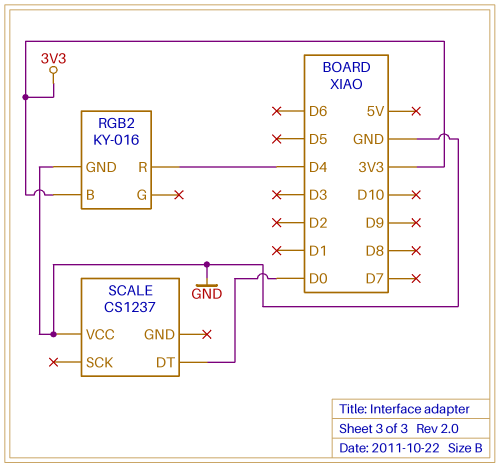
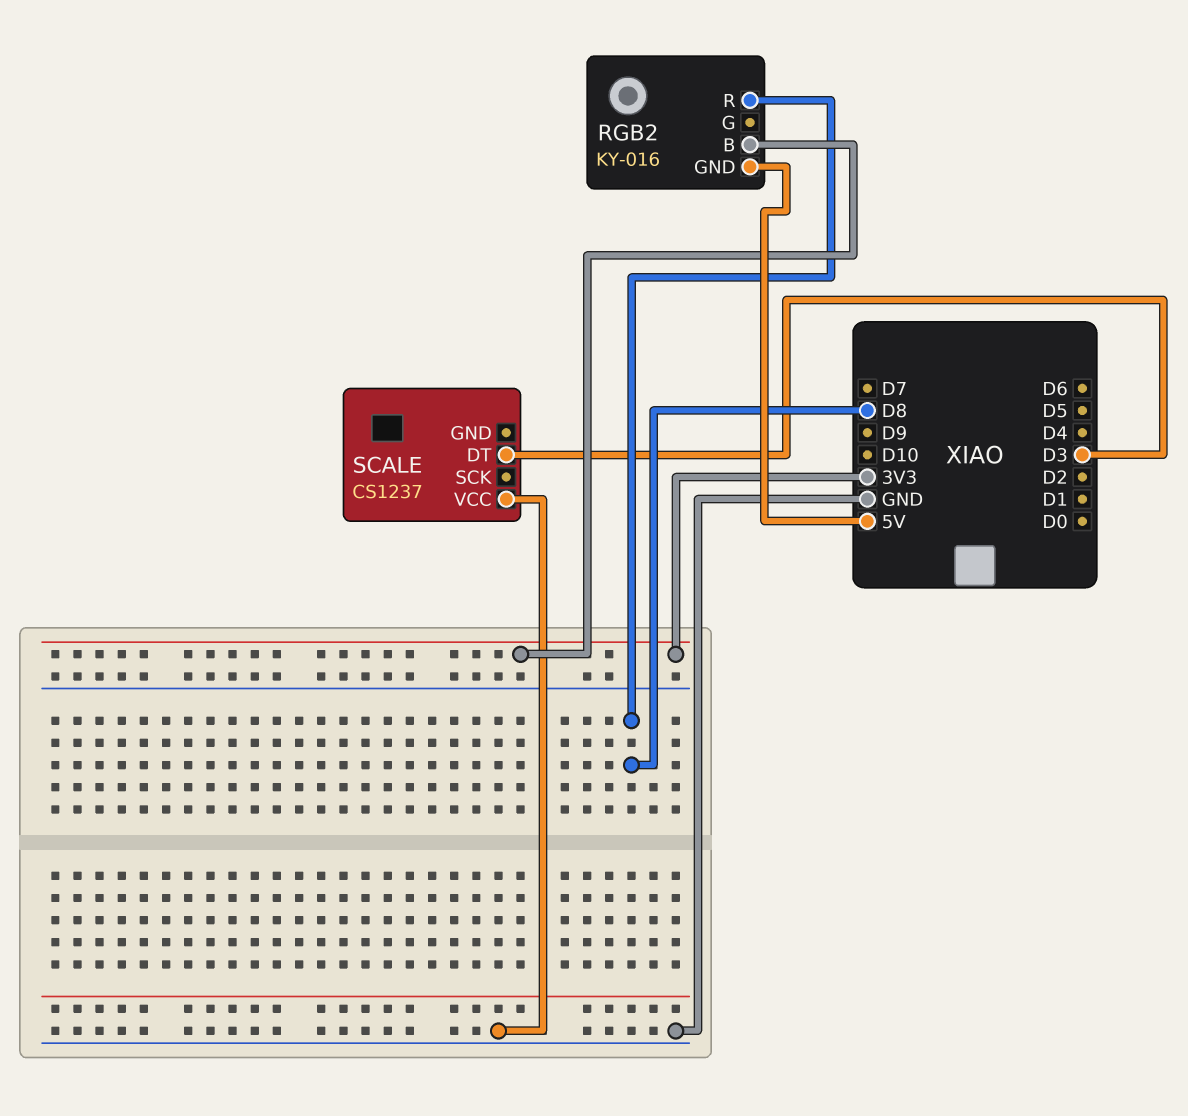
RGB2 pin GND: GND -> 5V
RGB2 pin R: D4 -> D8
SCALE pin DT: D0 -> D3

